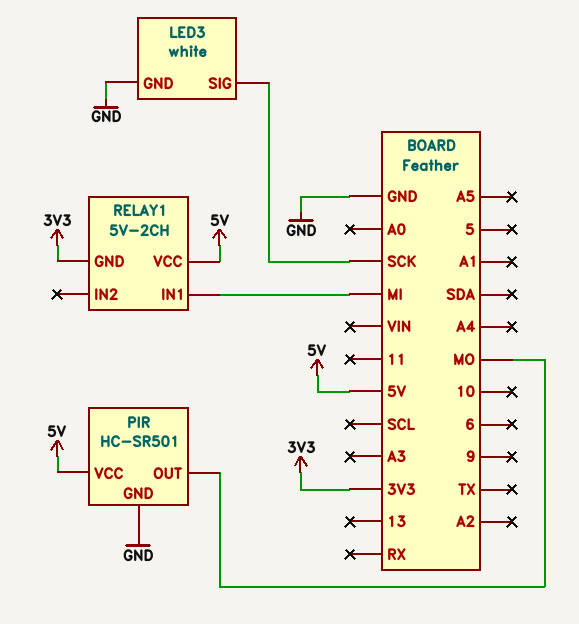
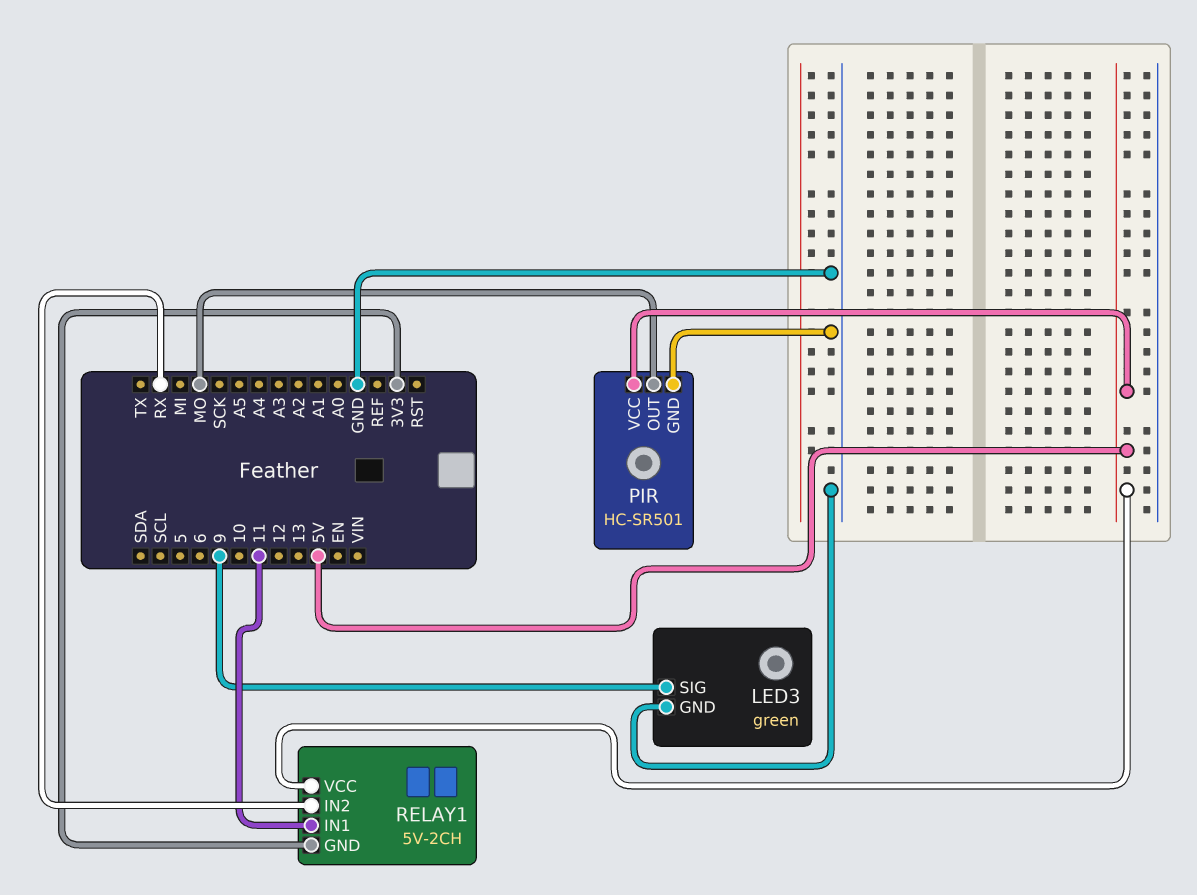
LED3: white -> green
LED3 pin SIG: SCK -> 9
RELAY1 pin IN1: MI -> 11
RELAY1 pin IN2: none -> RX

